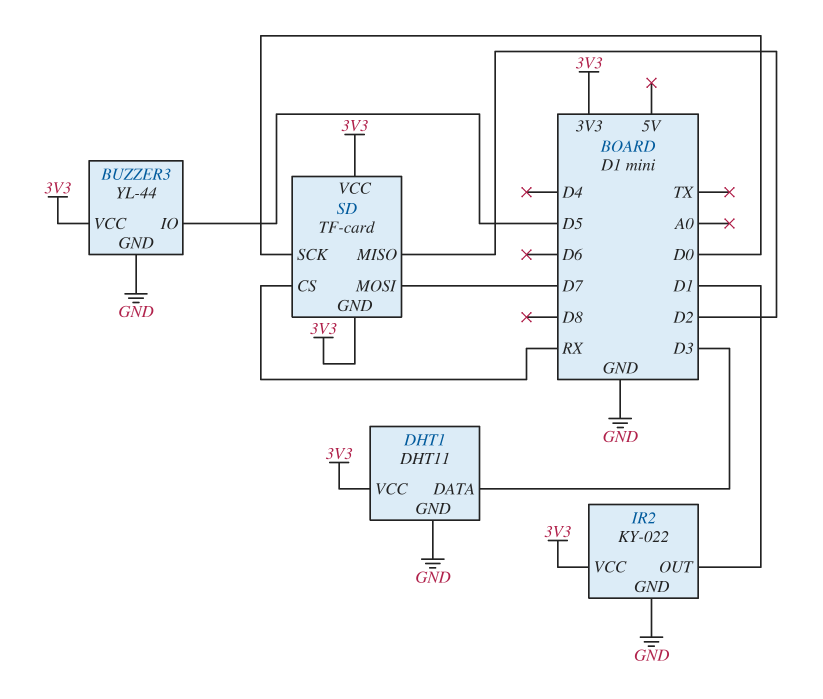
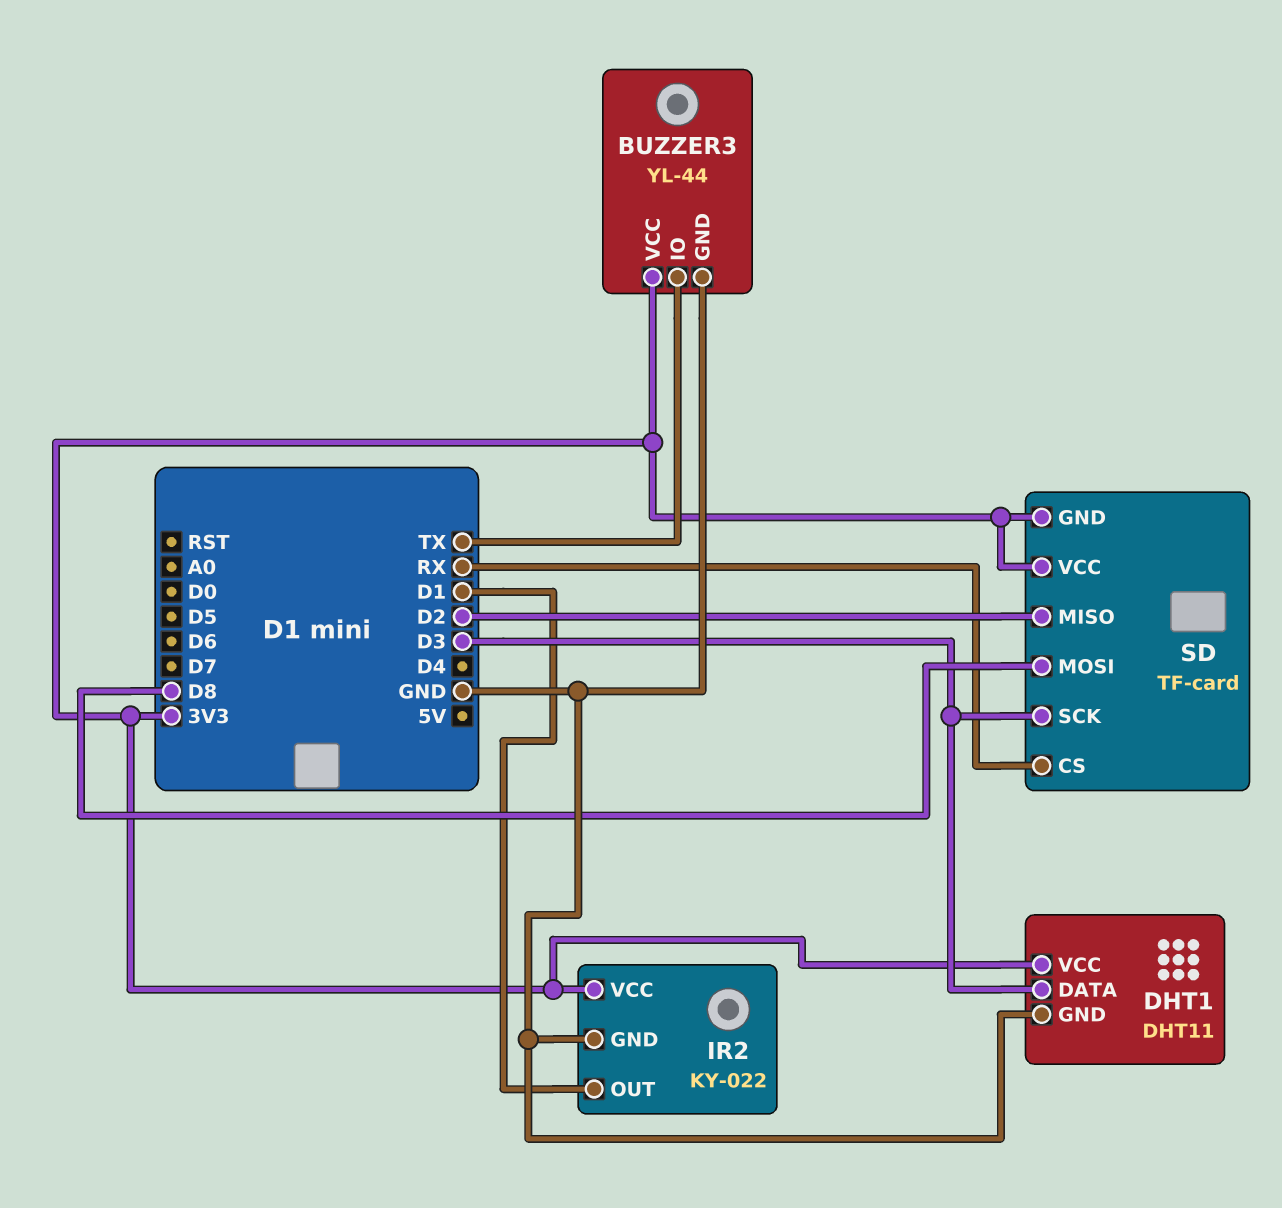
BUZZER3 pin IO: D5 -> TX
SD pin MOSI: D7 -> D8
SD pin SCK: D0 -> D3

